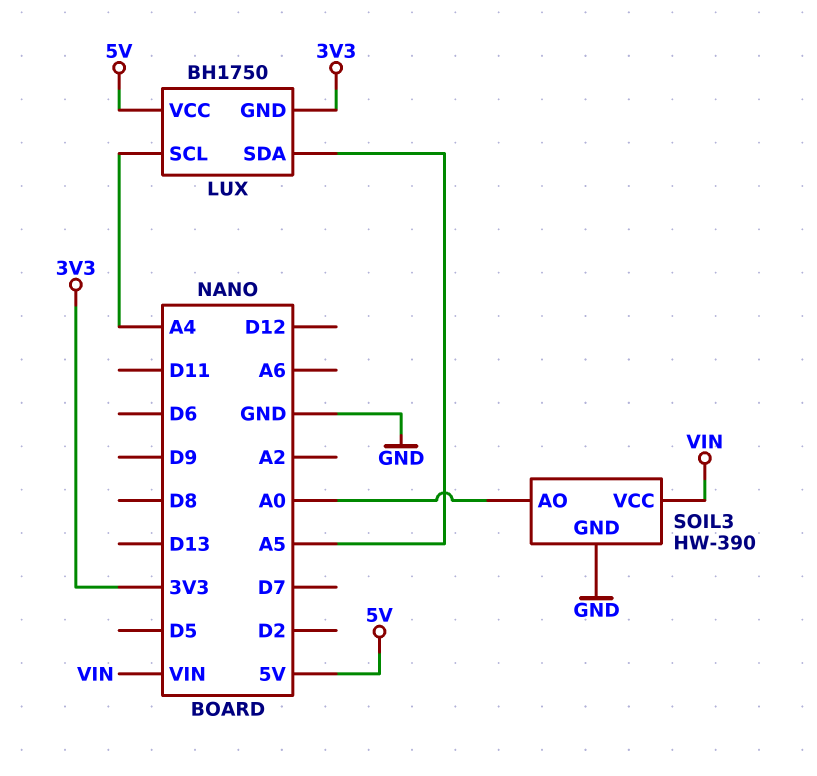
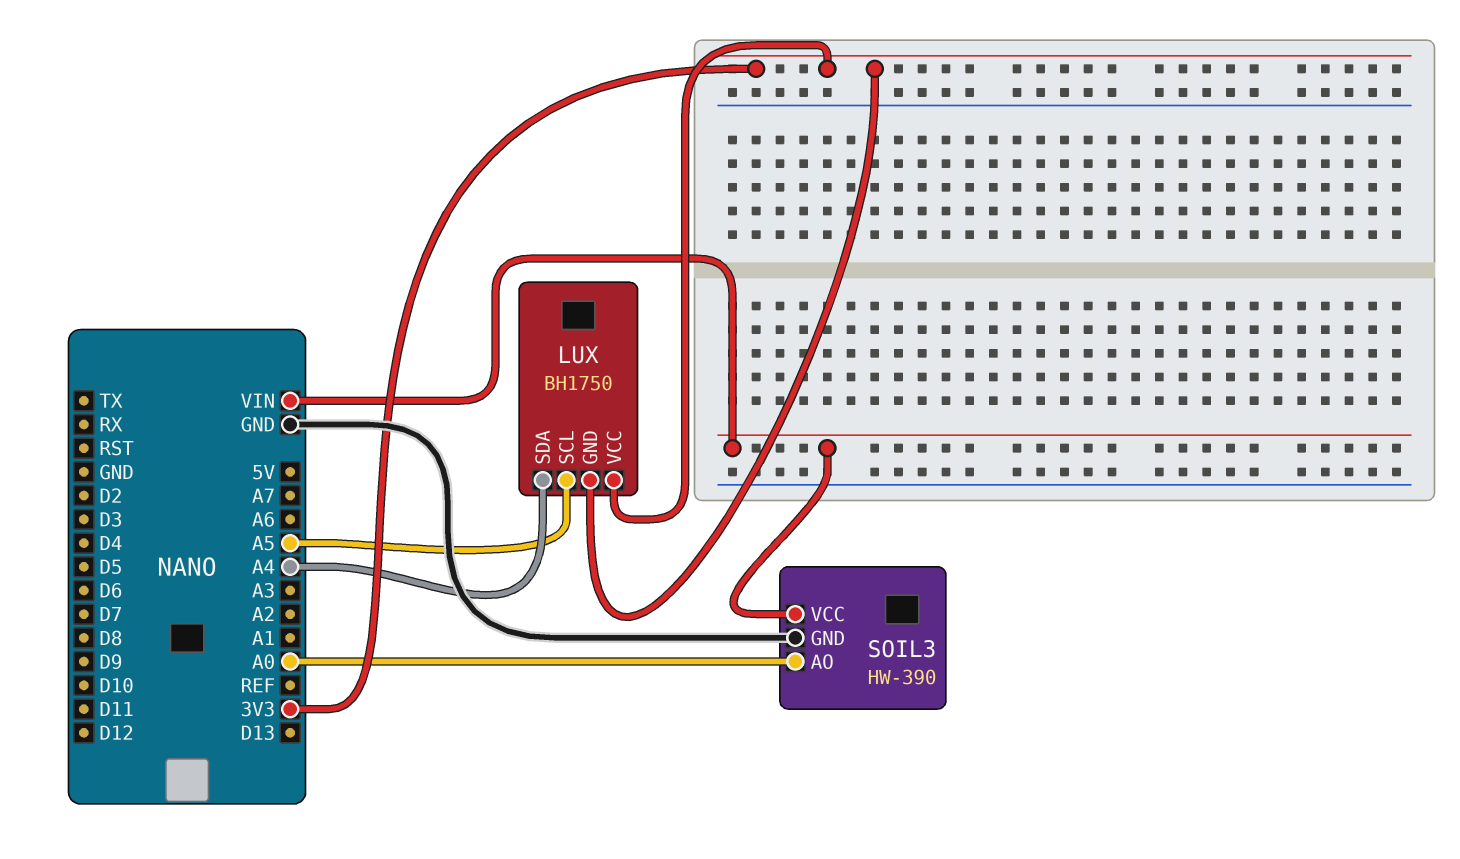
LUX pin SCL: A4 -> A5
LUX pin SDA: A5 -> A4
LUX pin VCC: 5V -> 3V3

